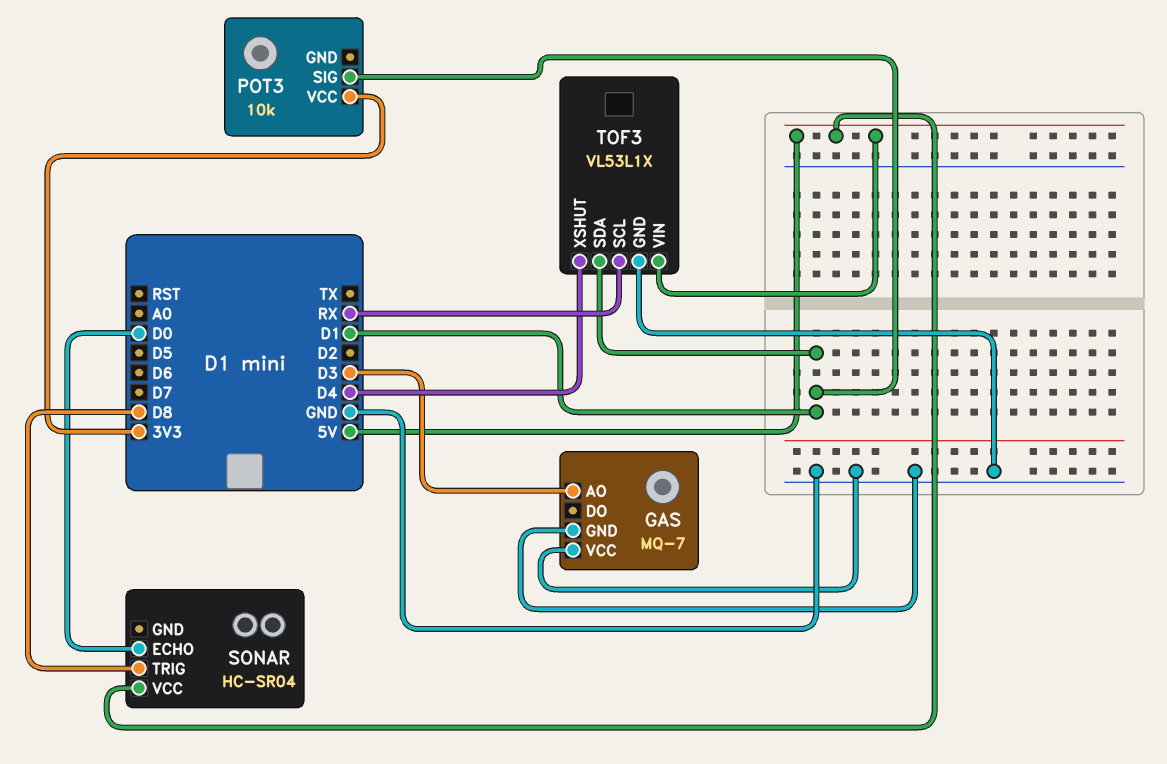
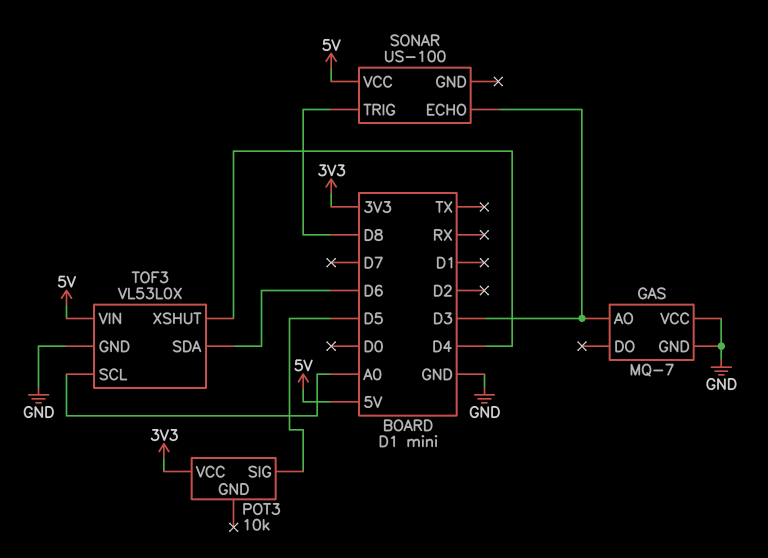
POT3 pin SIG: D1 -> D5
SONAR: HC-SR04 -> US-100
SONAR pin ECHO: D0 -> D3
TOF3: VL53L1X -> VL53L0X
TOF3 pin SCL: RX -> A0
TOF3 pin SDA: D1 -> D6

